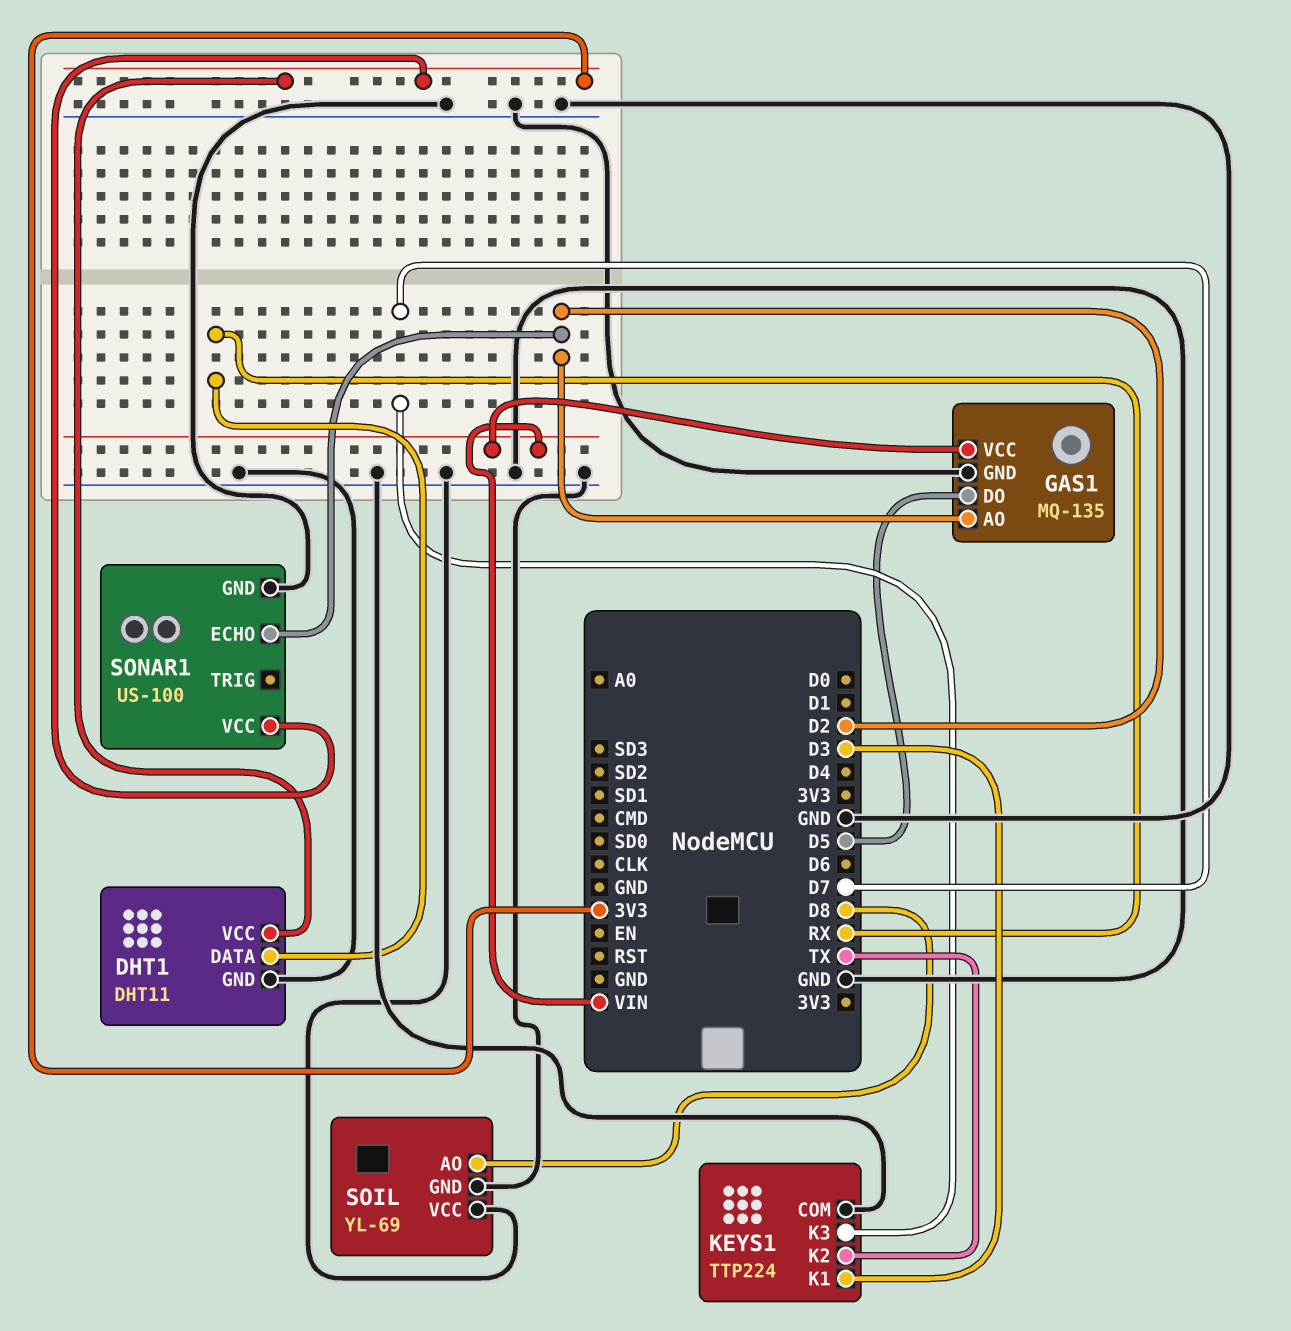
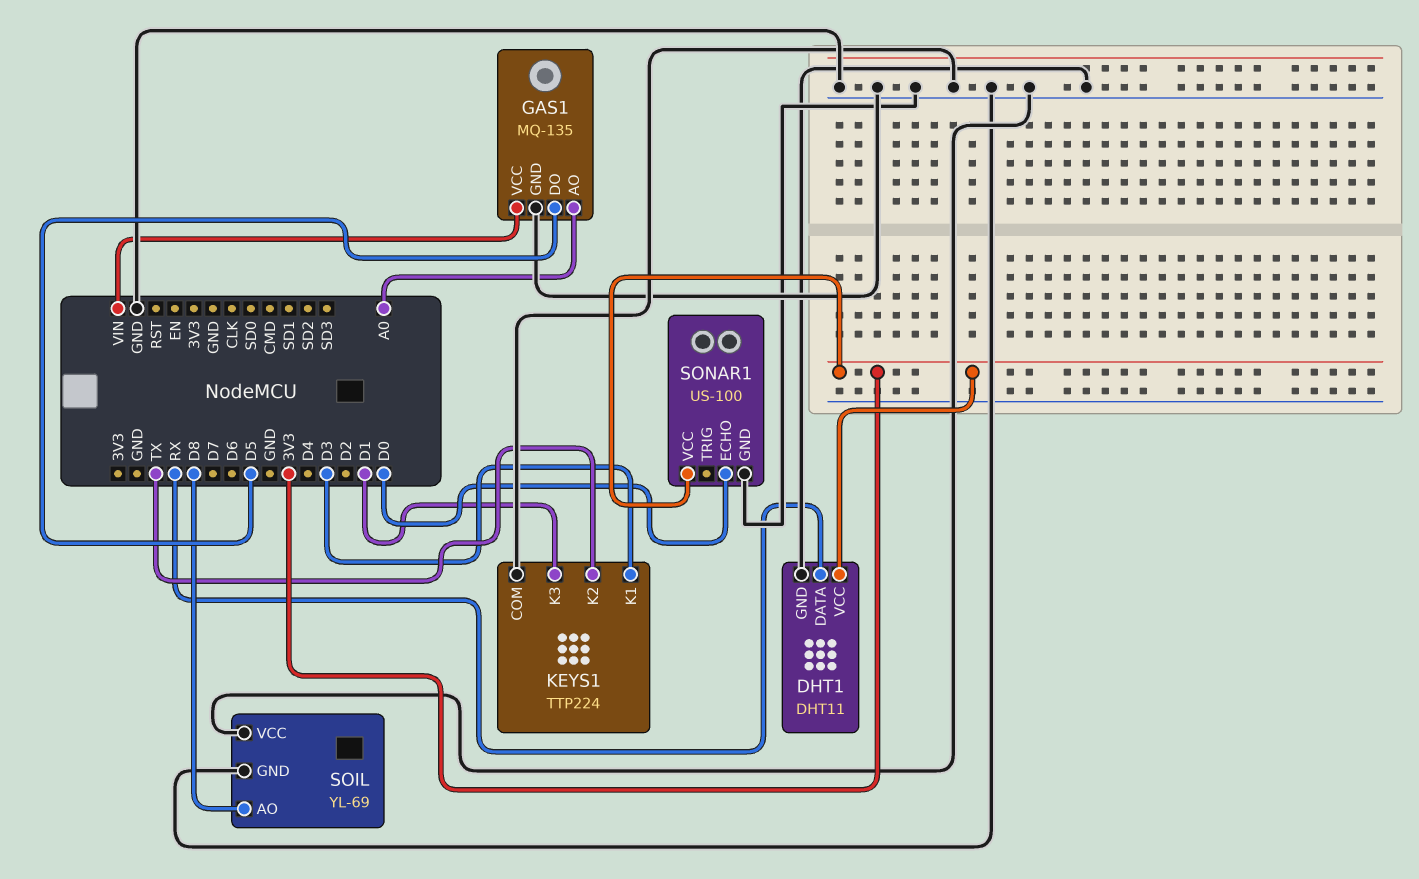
GAS1 pin AO: D2 -> A0
KEYS1 pin K3: D7 -> D1
SONAR1 pin ECHO: D2 -> D0

